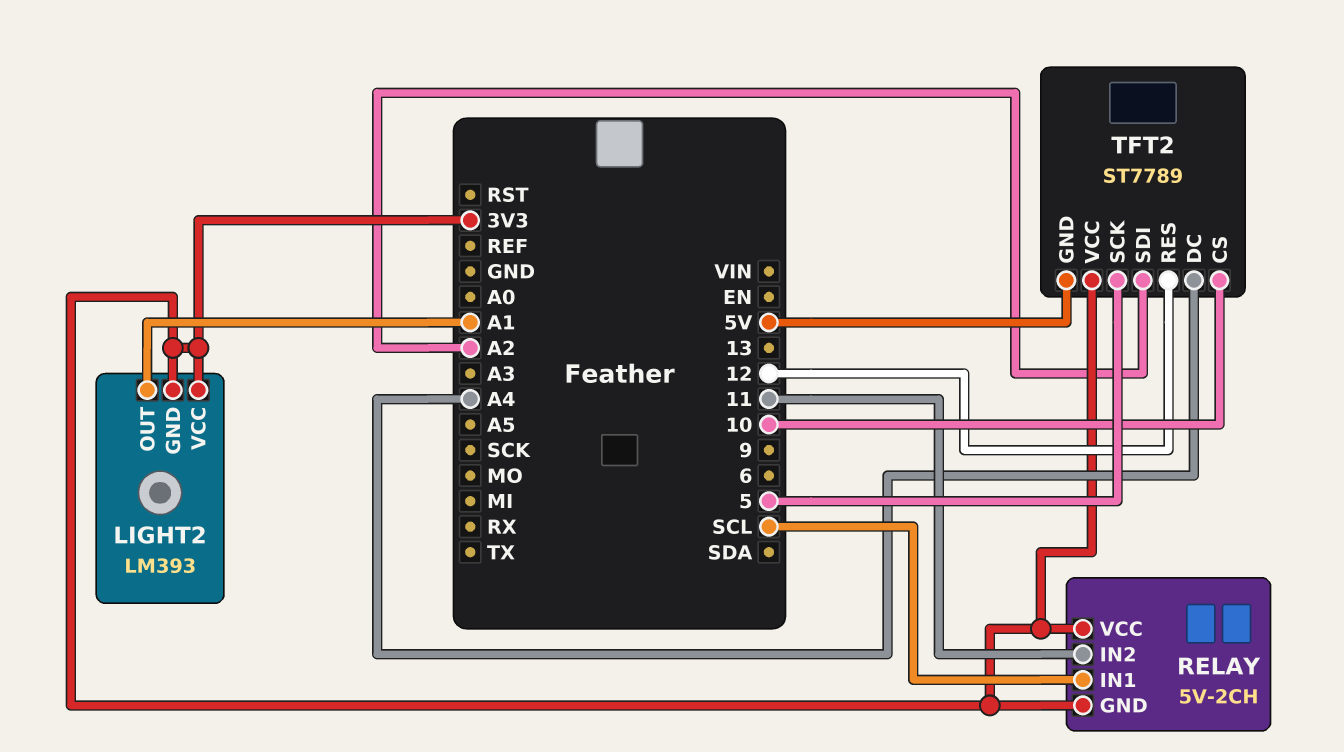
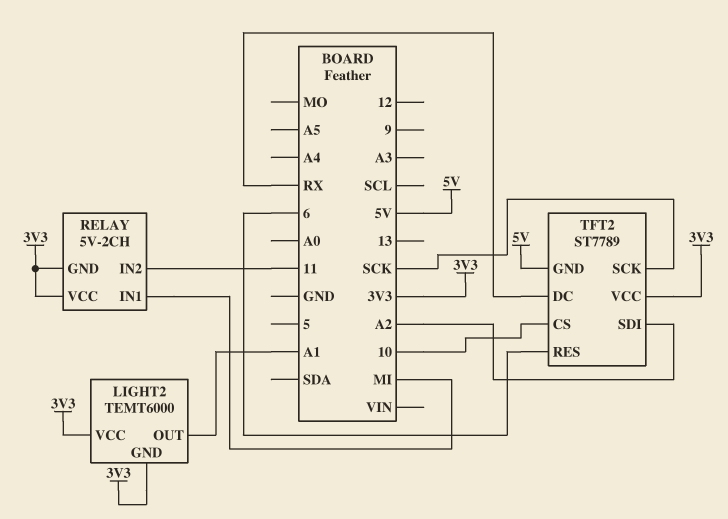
LIGHT2: LM393 -> TEMT6000
RELAY pin IN1: SCL -> MI
TFT2 pin DC: A4 -> RX
TFT2 pin RES: 12 -> 6
TFT2 pin SCK: 5 -> SCK

